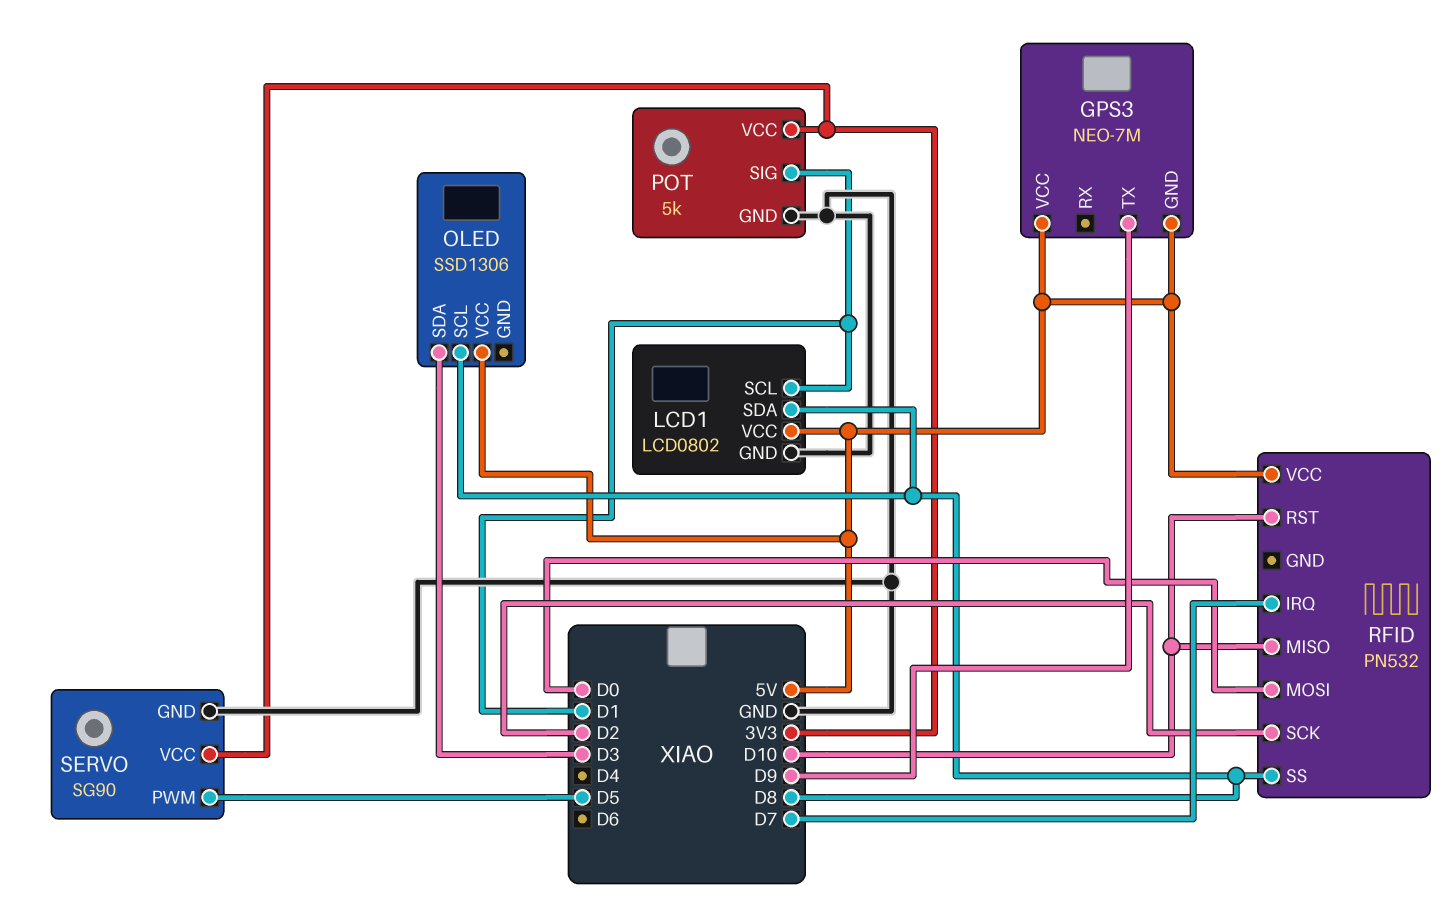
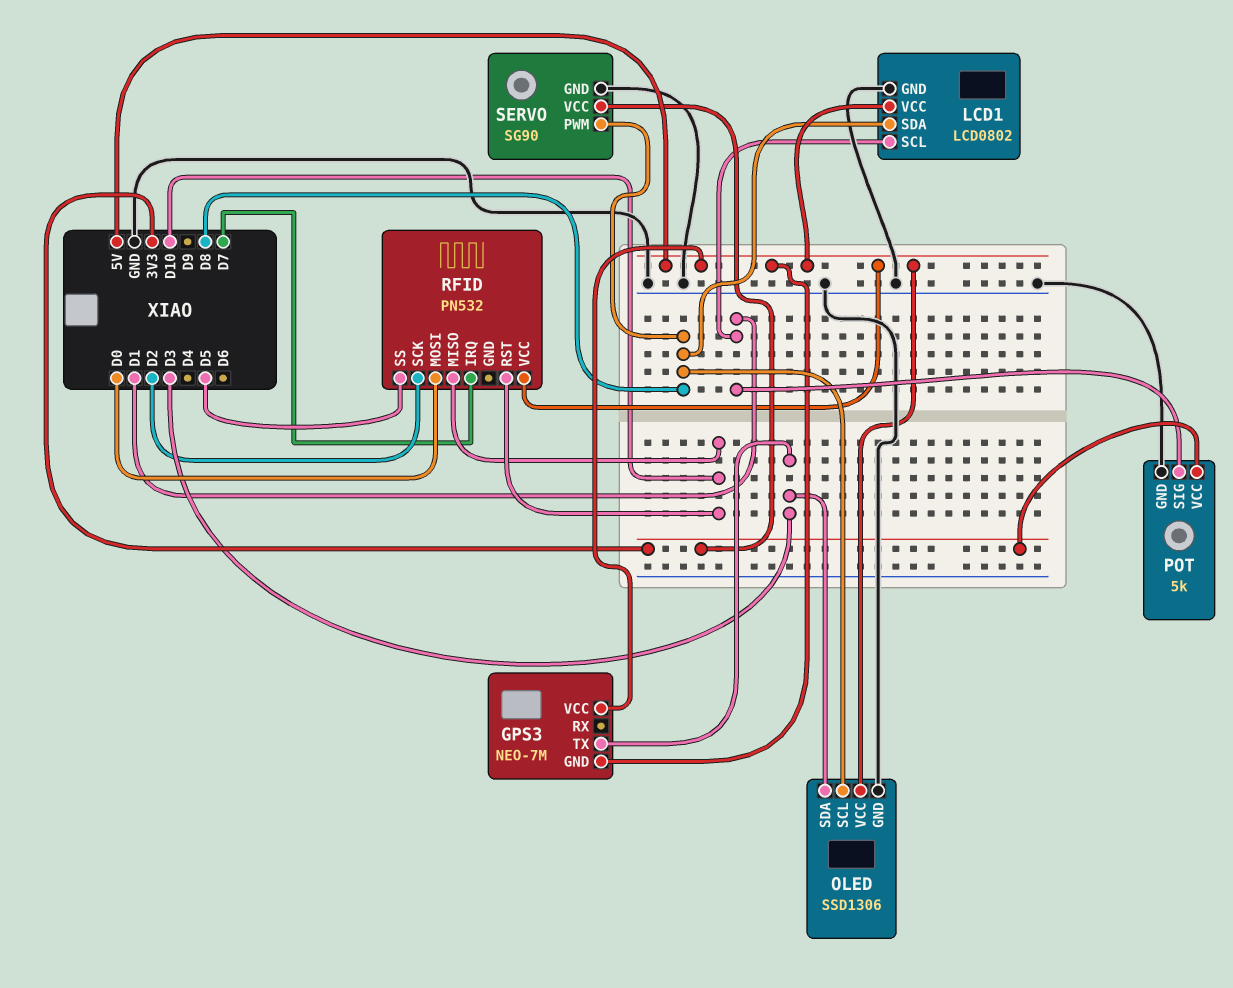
GPS3 pin TX: D9 -> D3
OLED pin GND: none -> GND
RFID pin SS: D8 -> D5
SERVO pin PWM: D5 -> D8

